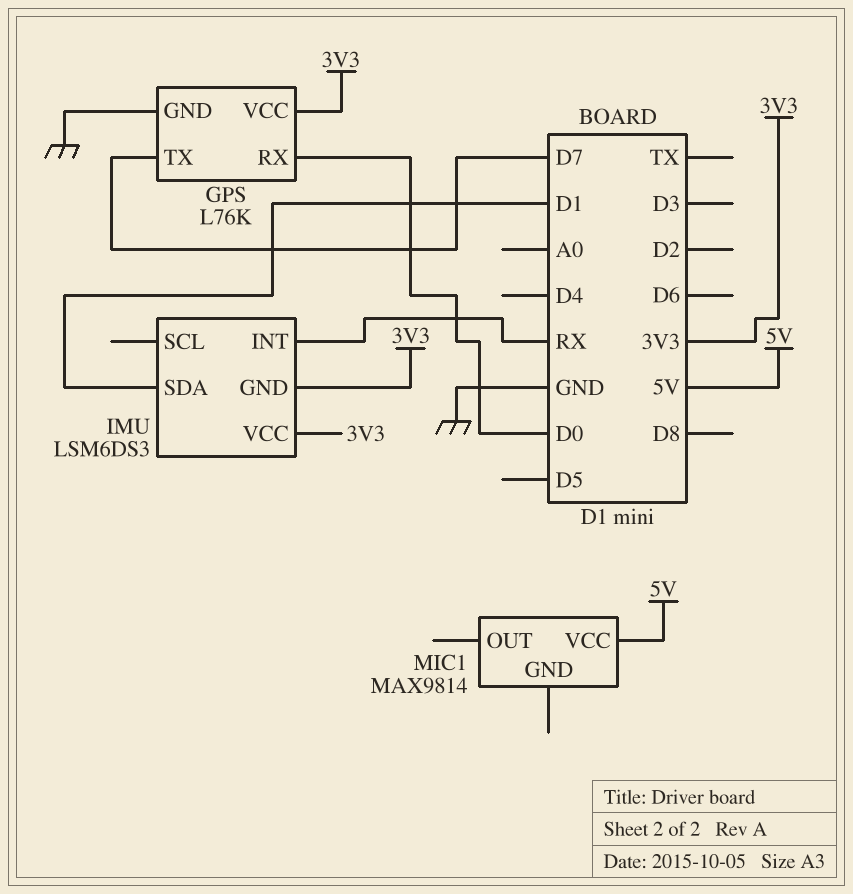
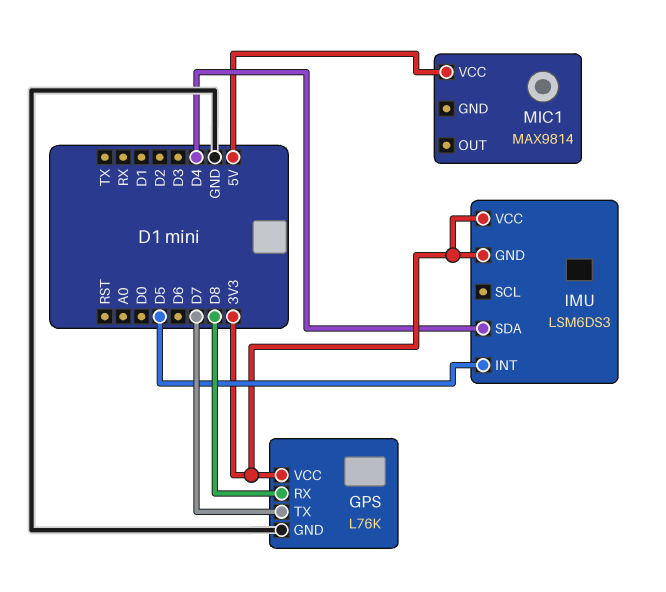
GPS pin RX: D0 -> D8
IMU pin INT: RX -> D5
IMU pin SDA: D1 -> D4

